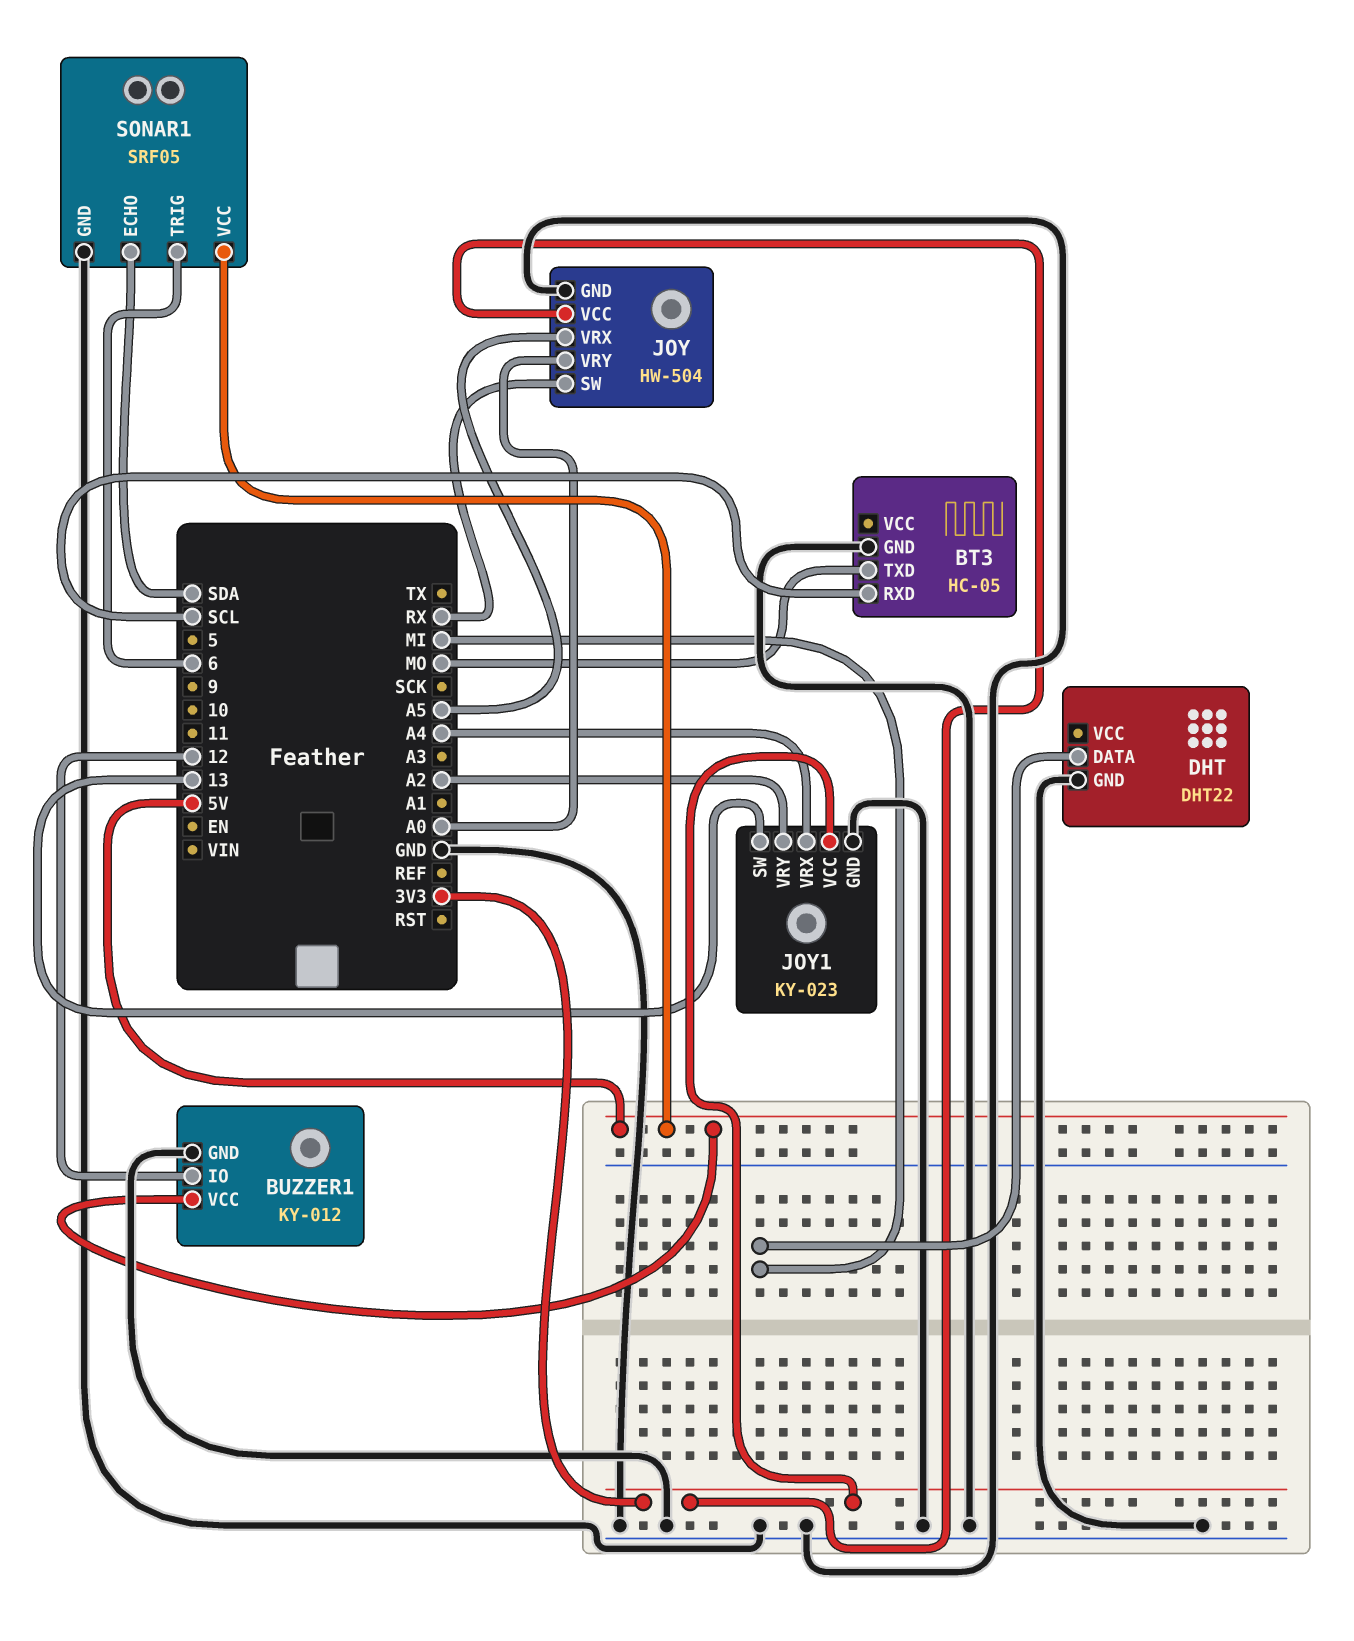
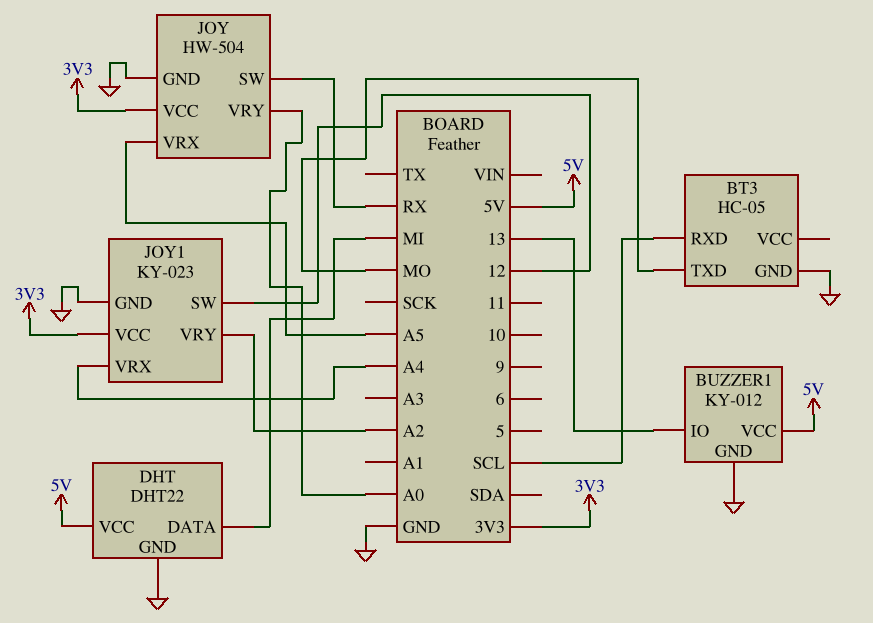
BUZZER1 pin IO: 12 -> 13
DHT pin VCC: none -> 5V
JOY1 pin SW: 13 -> 12
SONAR1: SRF05 -> none
SONAR1 pin ECHO: SDA -> none
SONAR1 pin GND: GND -> none
SONAR1 pin TRIG: 6 -> none
SONAR1 pin VCC: 5V -> none

